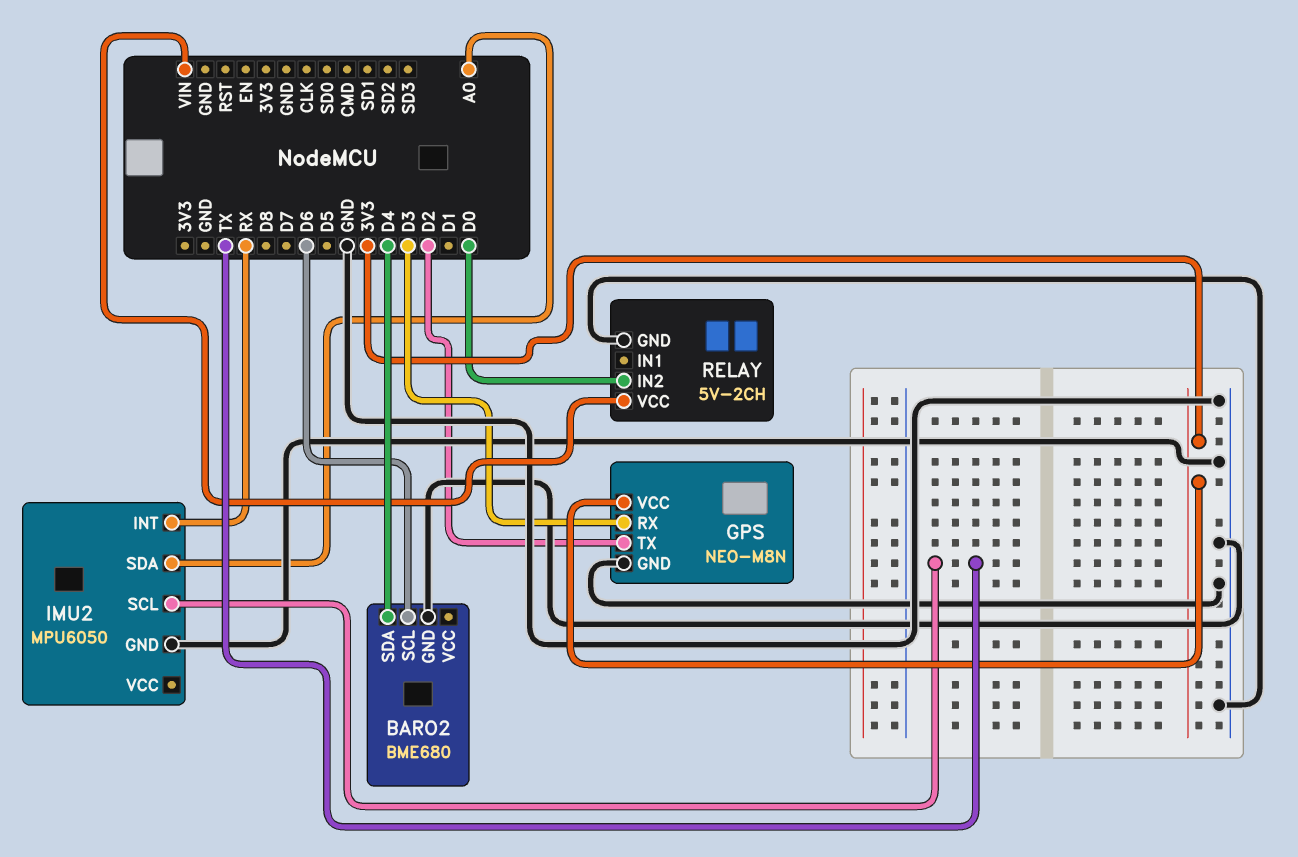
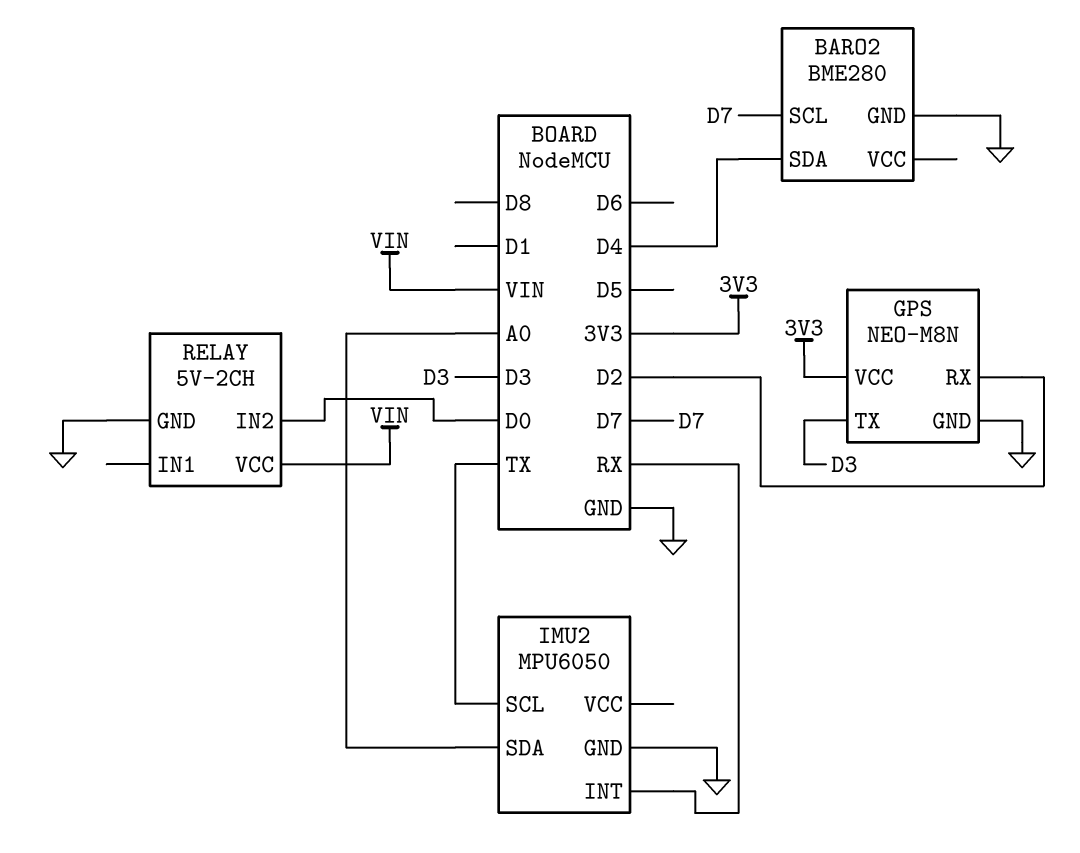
BARO2: BME680 -> BME280
BARO2 pin SCL: D6 -> D7
GPS pin RX: D3 -> D2
GPS pin TX: D2 -> D3

